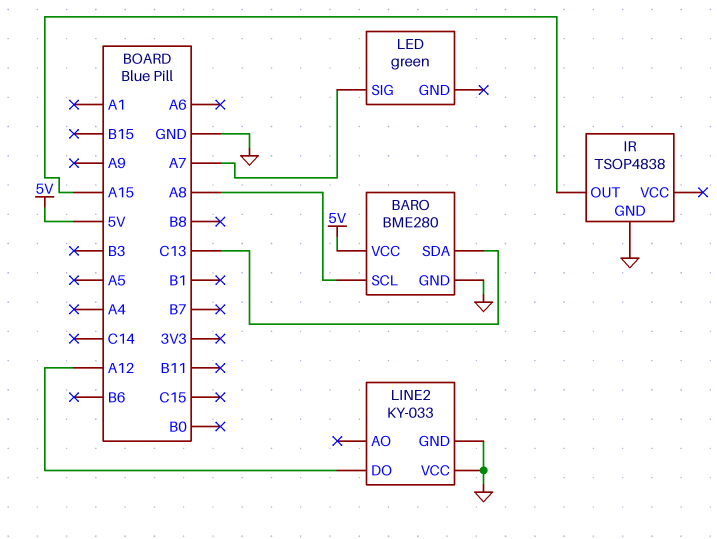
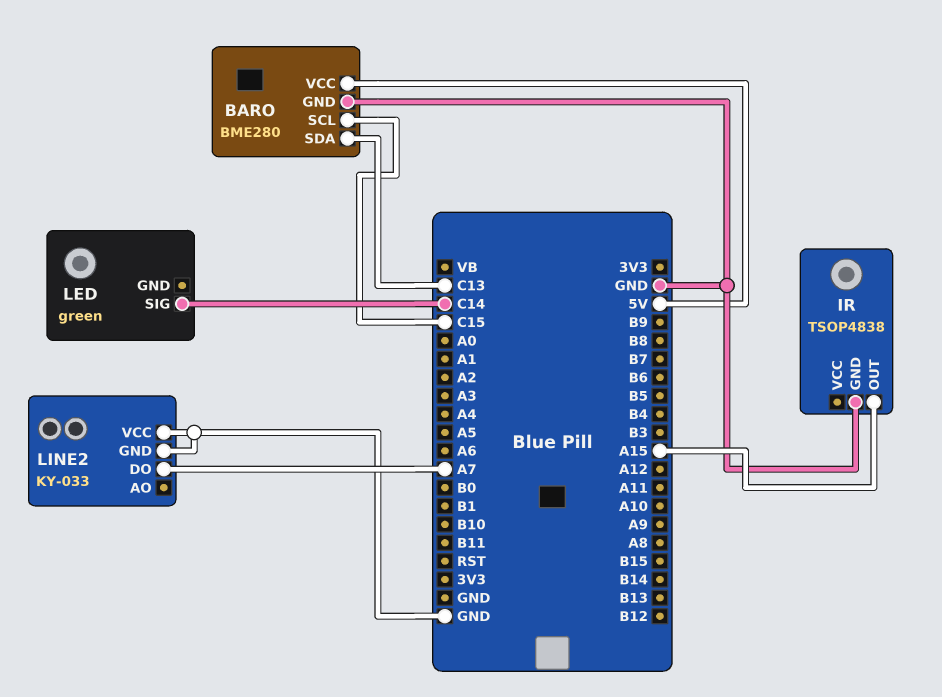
BARO pin SCL: A8 -> C15
LED pin SIG: A7 -> C14
LINE2 pin DO: A12 -> A7

